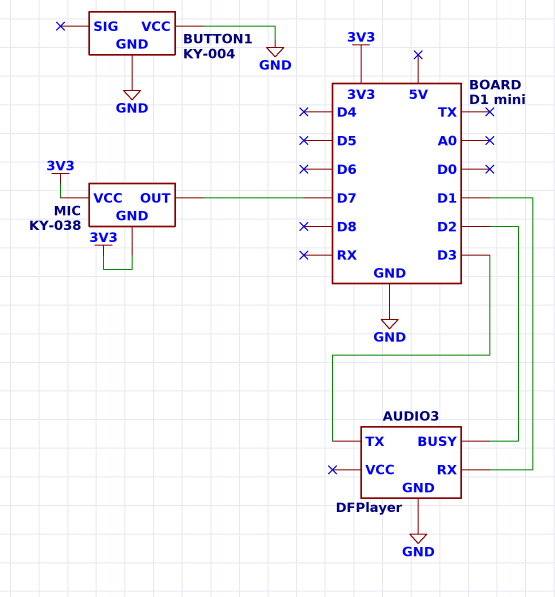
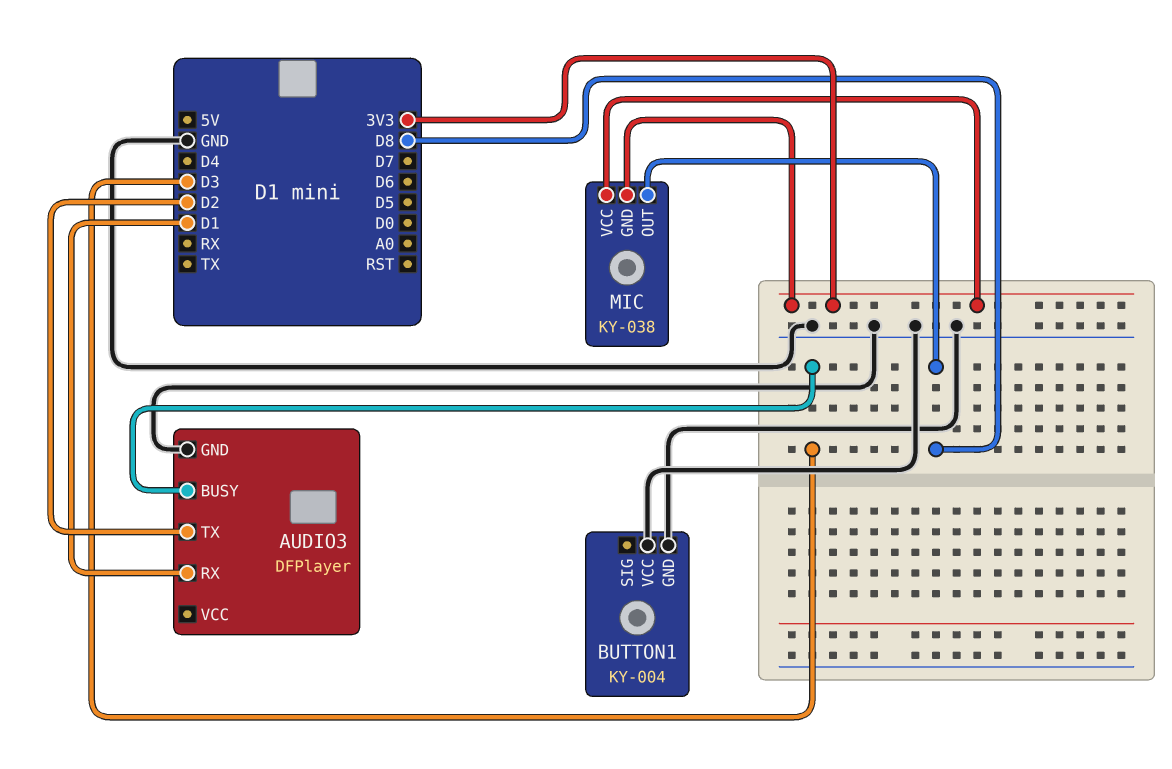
AUDIO3 pin BUSY: D2 -> D3
AUDIO3 pin TX: D3 -> D2
MIC pin OUT: D7 -> D8

